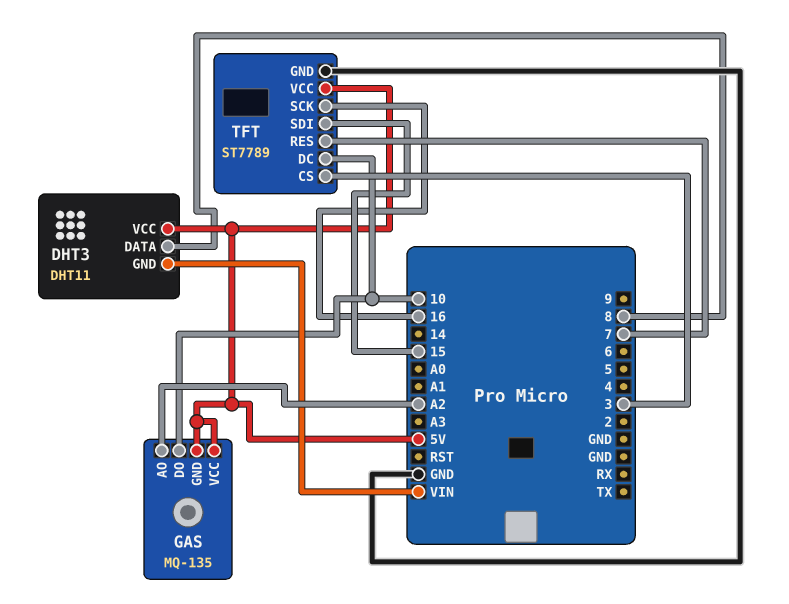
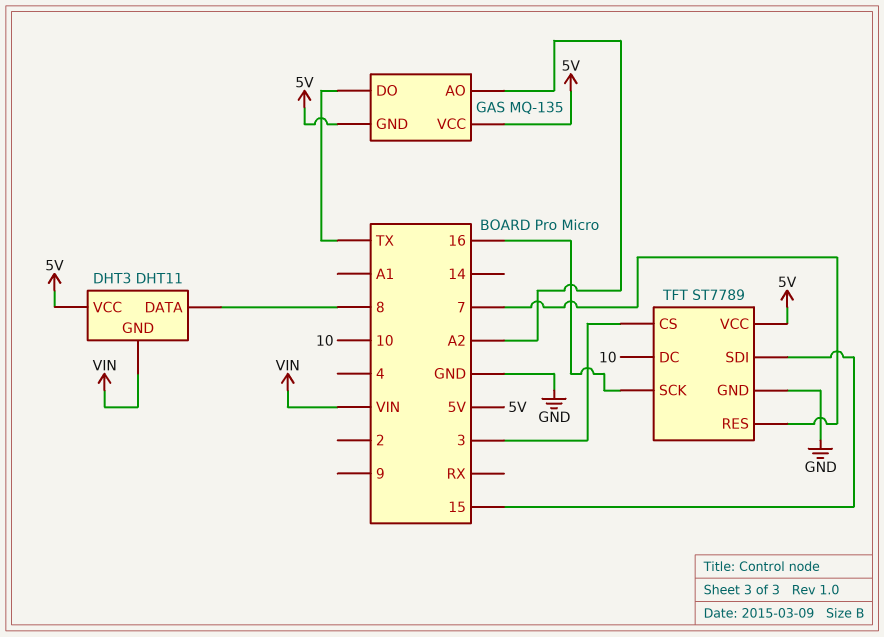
GAS pin DO: 10 -> TX

